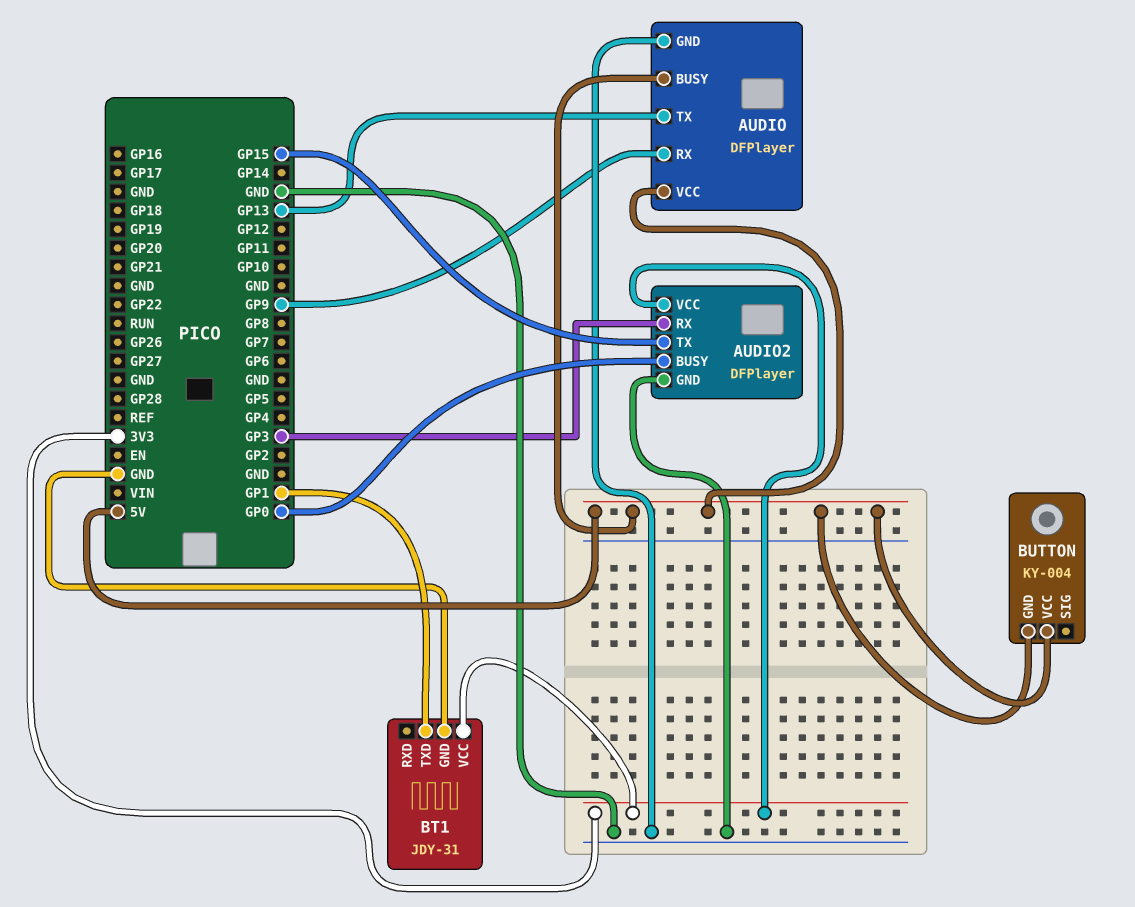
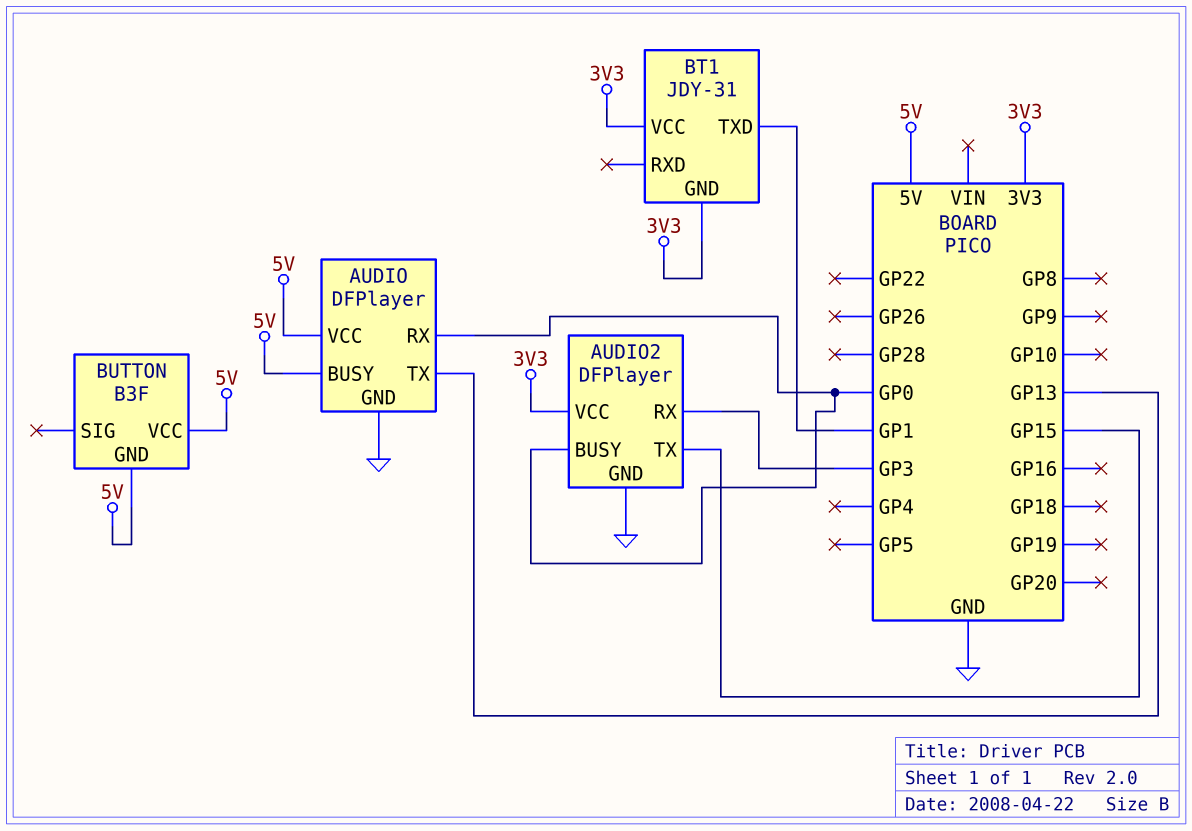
AUDIO pin RX: GP9 -> GP0
BT1 pin GND: GND -> 3V3
BUTTON: KY-004 -> B3F

